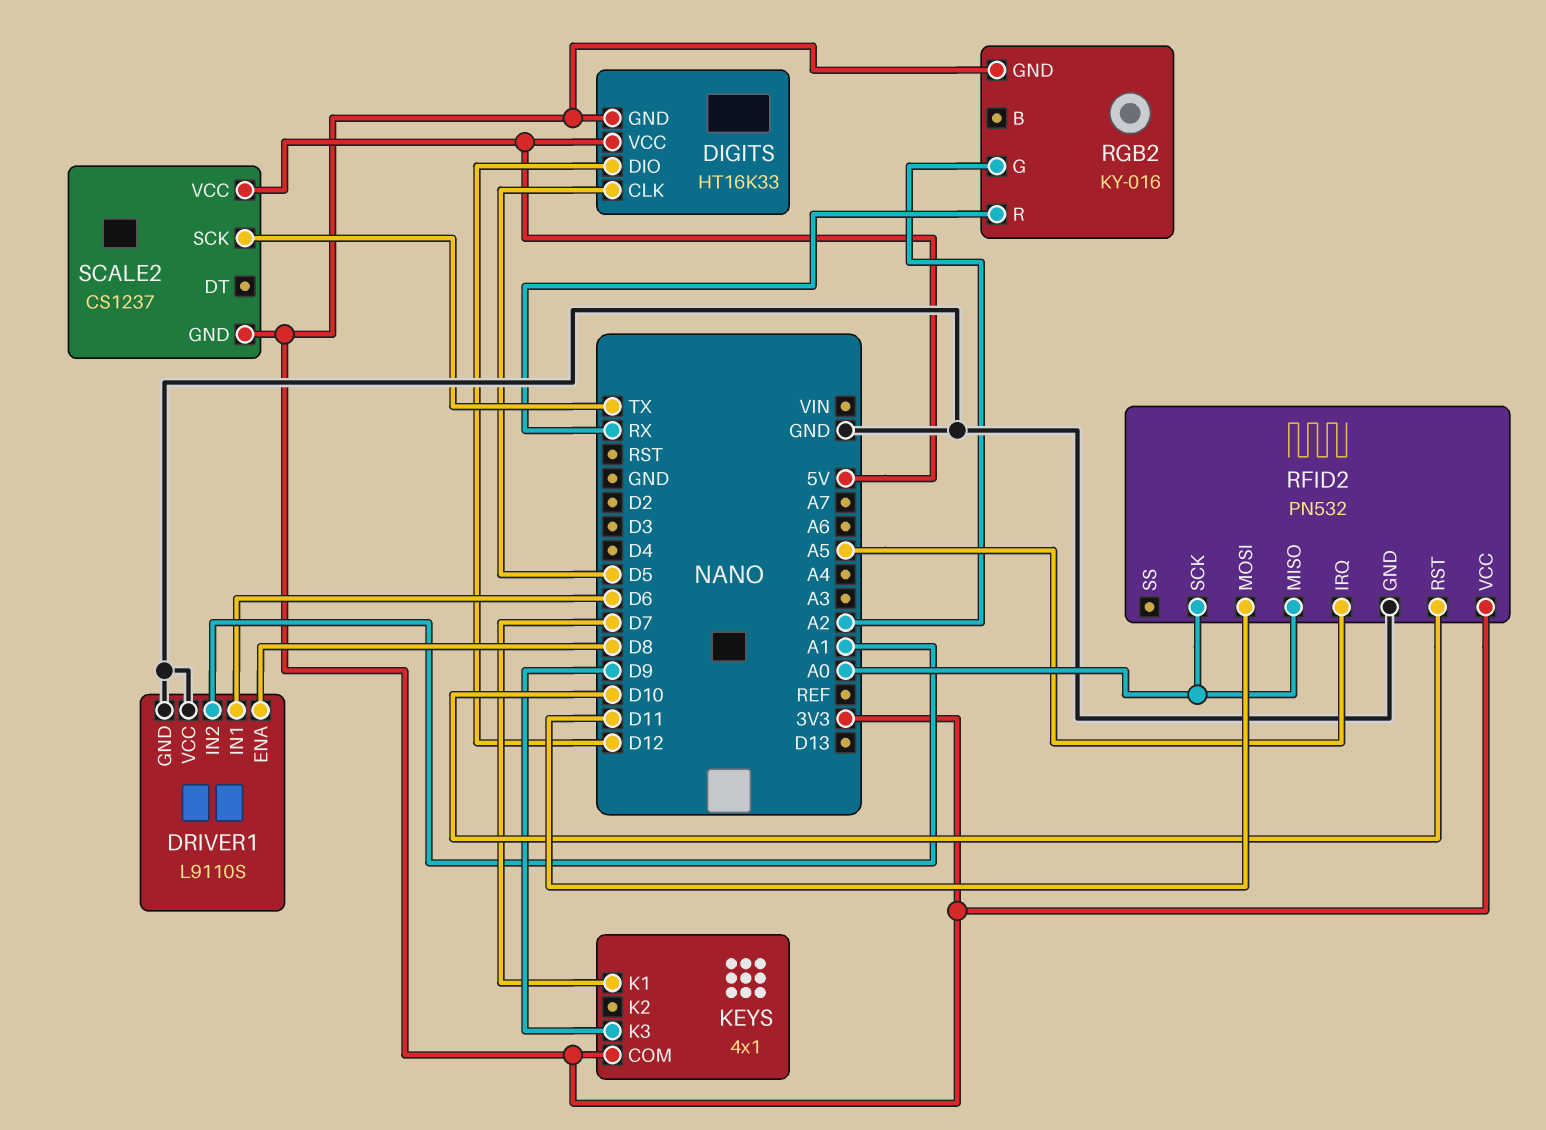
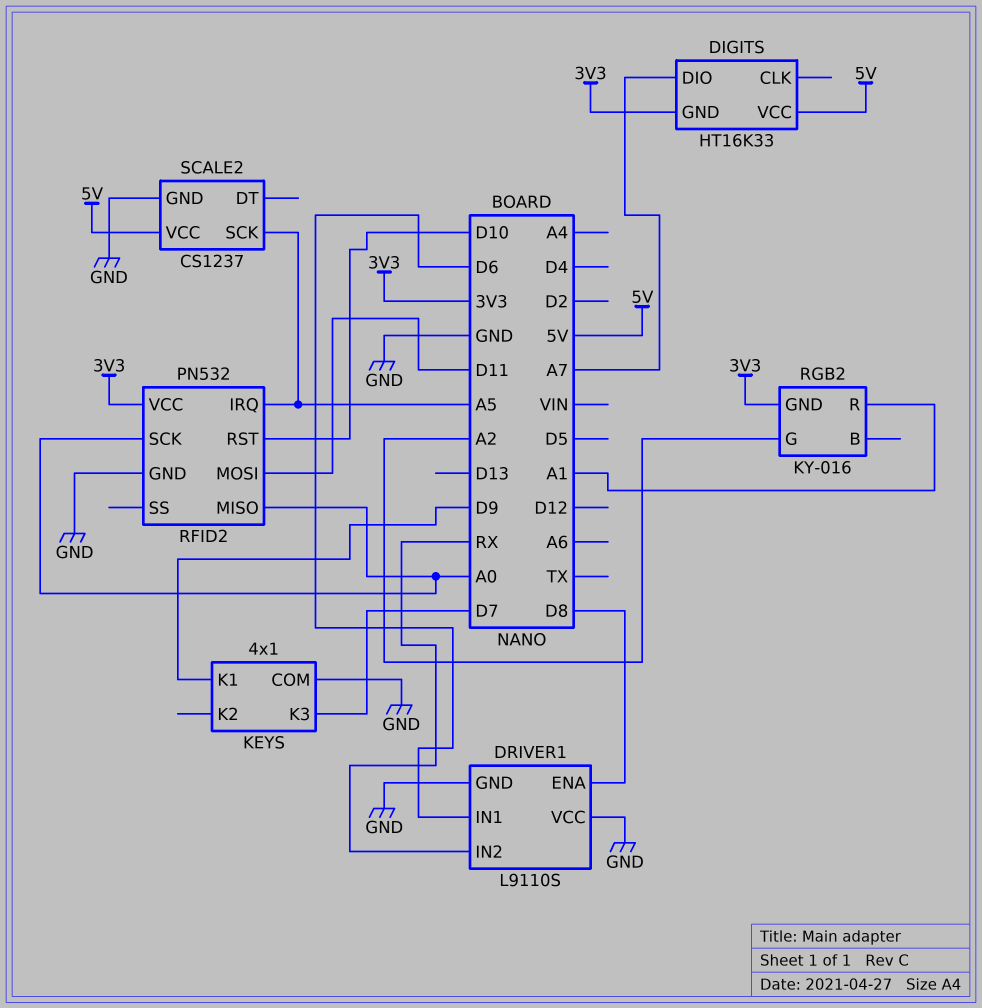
DIGITS pin CLK: D5 -> none
DIGITS pin DIO: D12 -> A7
DRIVER1 pin IN2: A1 -> RX
KEYS pin COM: 3V3 -> GND
KEYS pin K1: D7 -> D9
KEYS pin K3: D9 -> D7
RGB2 pin R: RX -> A1
SCALE2 pin GND: 3V3 -> GND
SCALE2 pin SCK: TX -> A5

